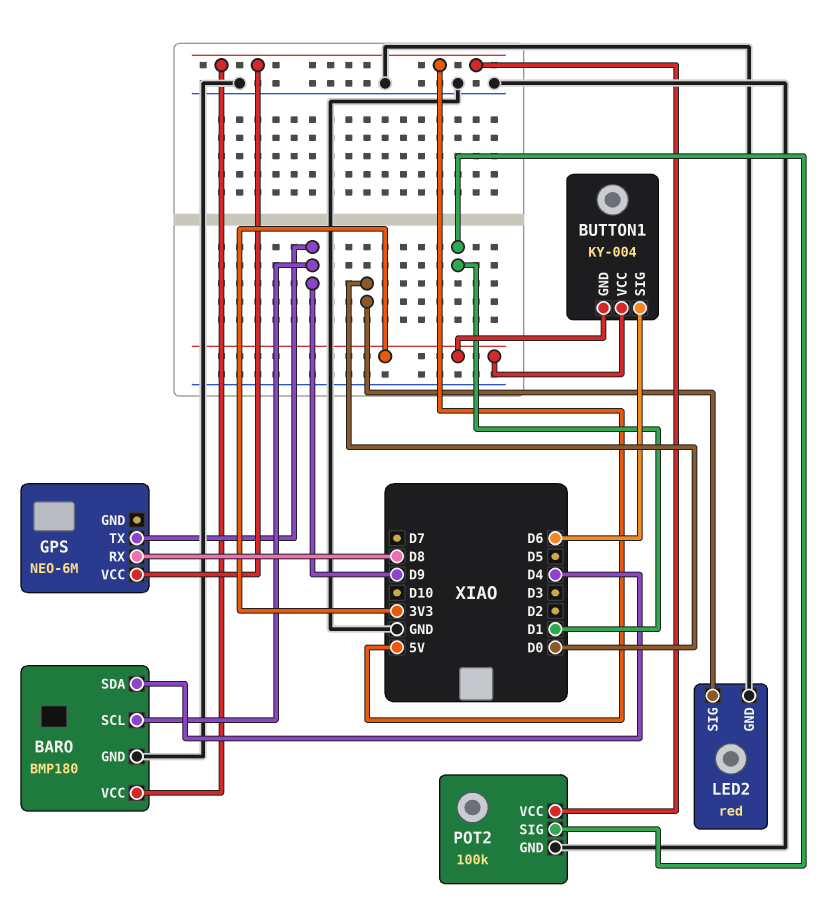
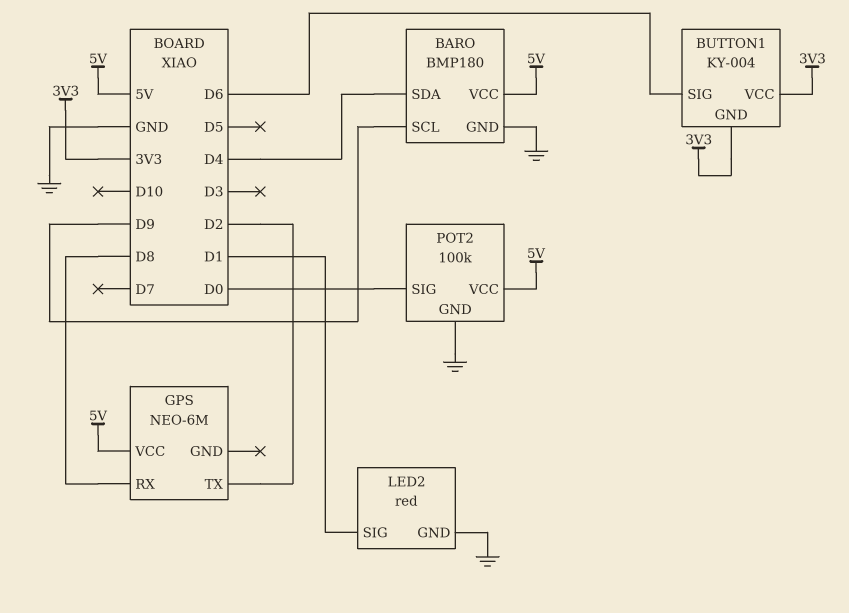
GPS pin TX: D9 -> D2
LED2 pin SIG: D0 -> D1
POT2 pin SIG: D1 -> D0

